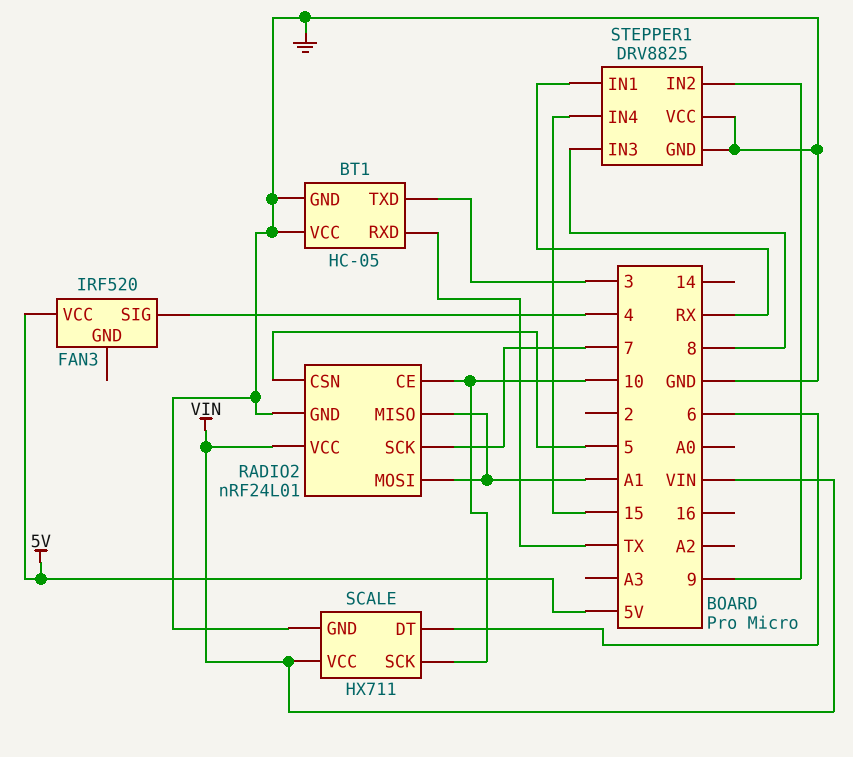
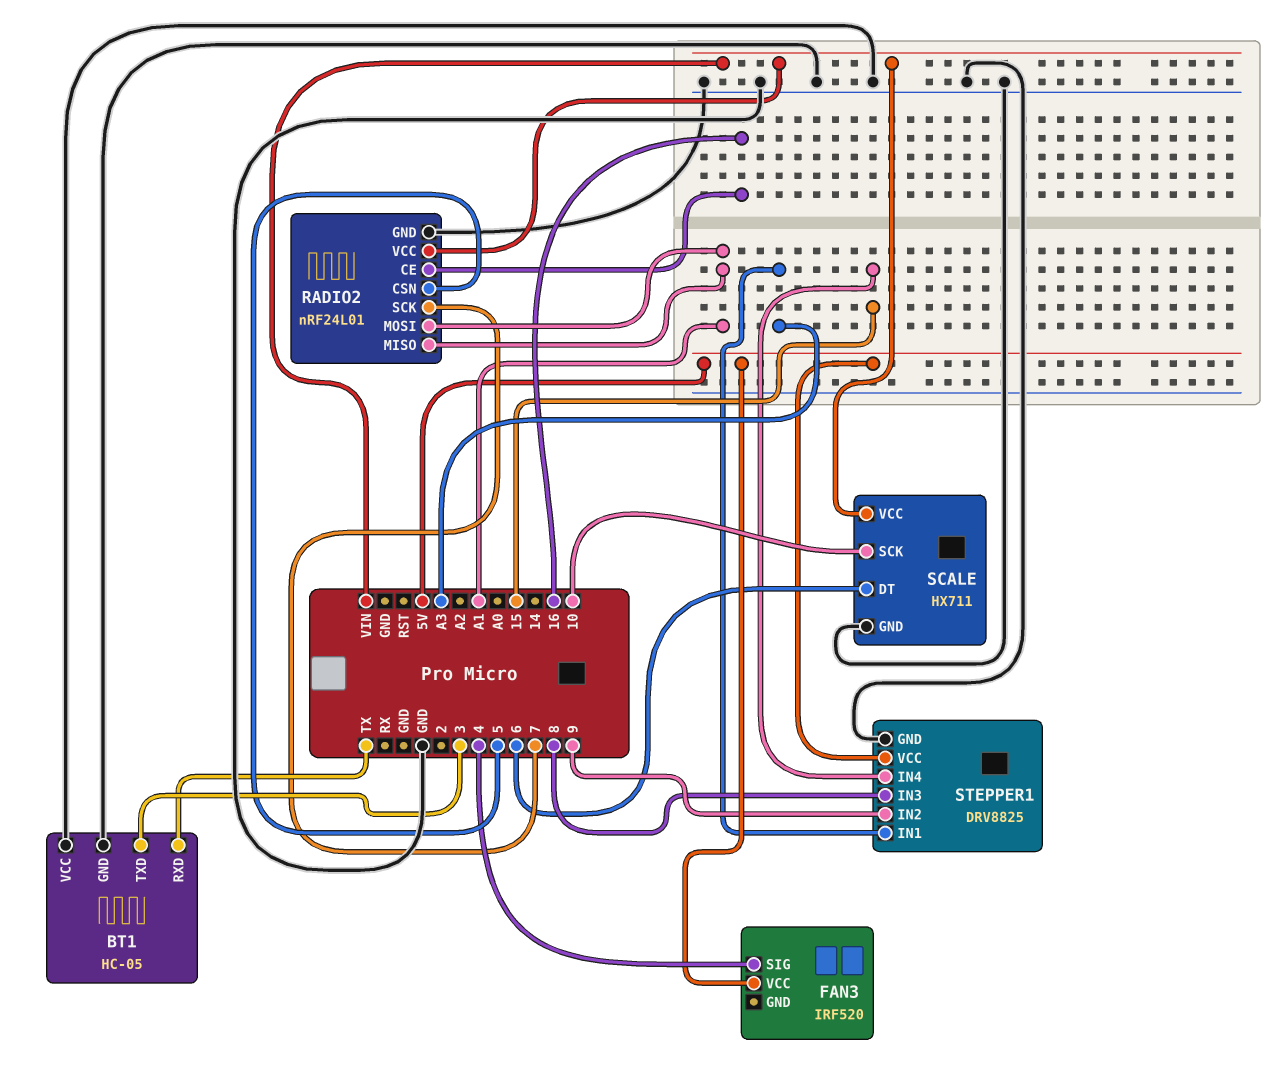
RADIO2 pin CE: 10 -> 16
STEPPER1 pin IN1: RX -> A3
STEPPER1 pin VCC: GND -> 5V

